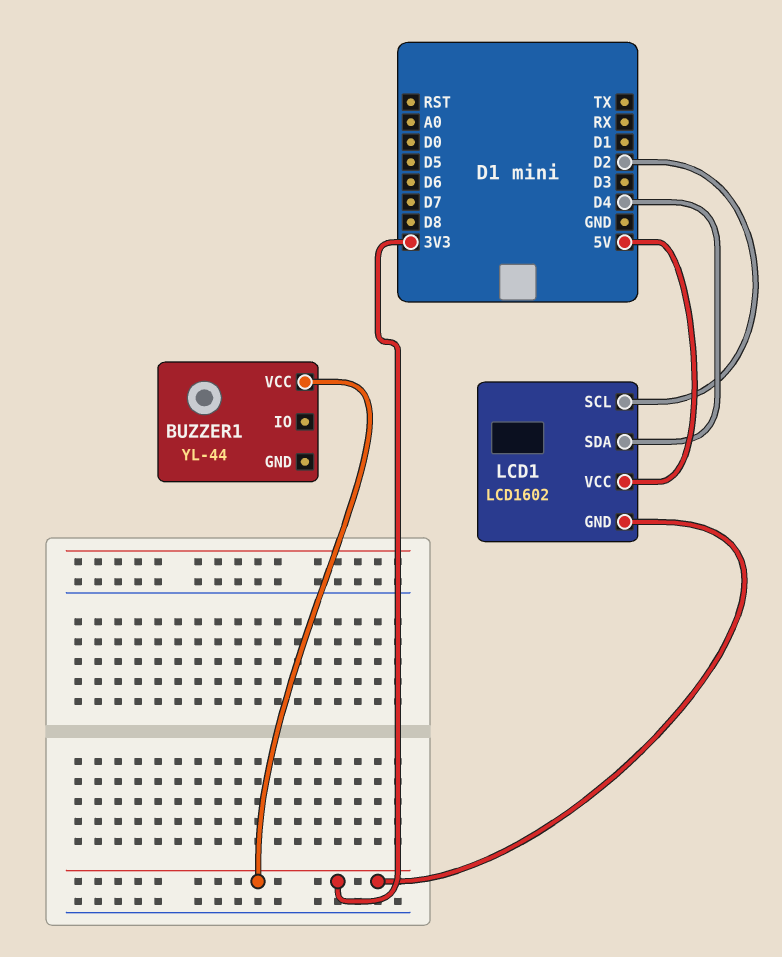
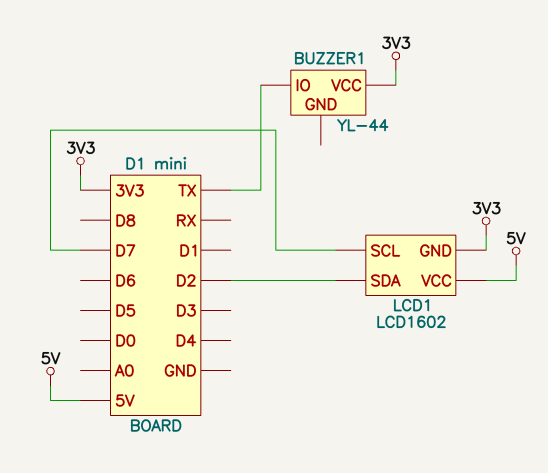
BUZZER1 pin IO: none -> TX
LCD1 pin SCL: D2 -> D7
LCD1 pin SDA: D4 -> D2

